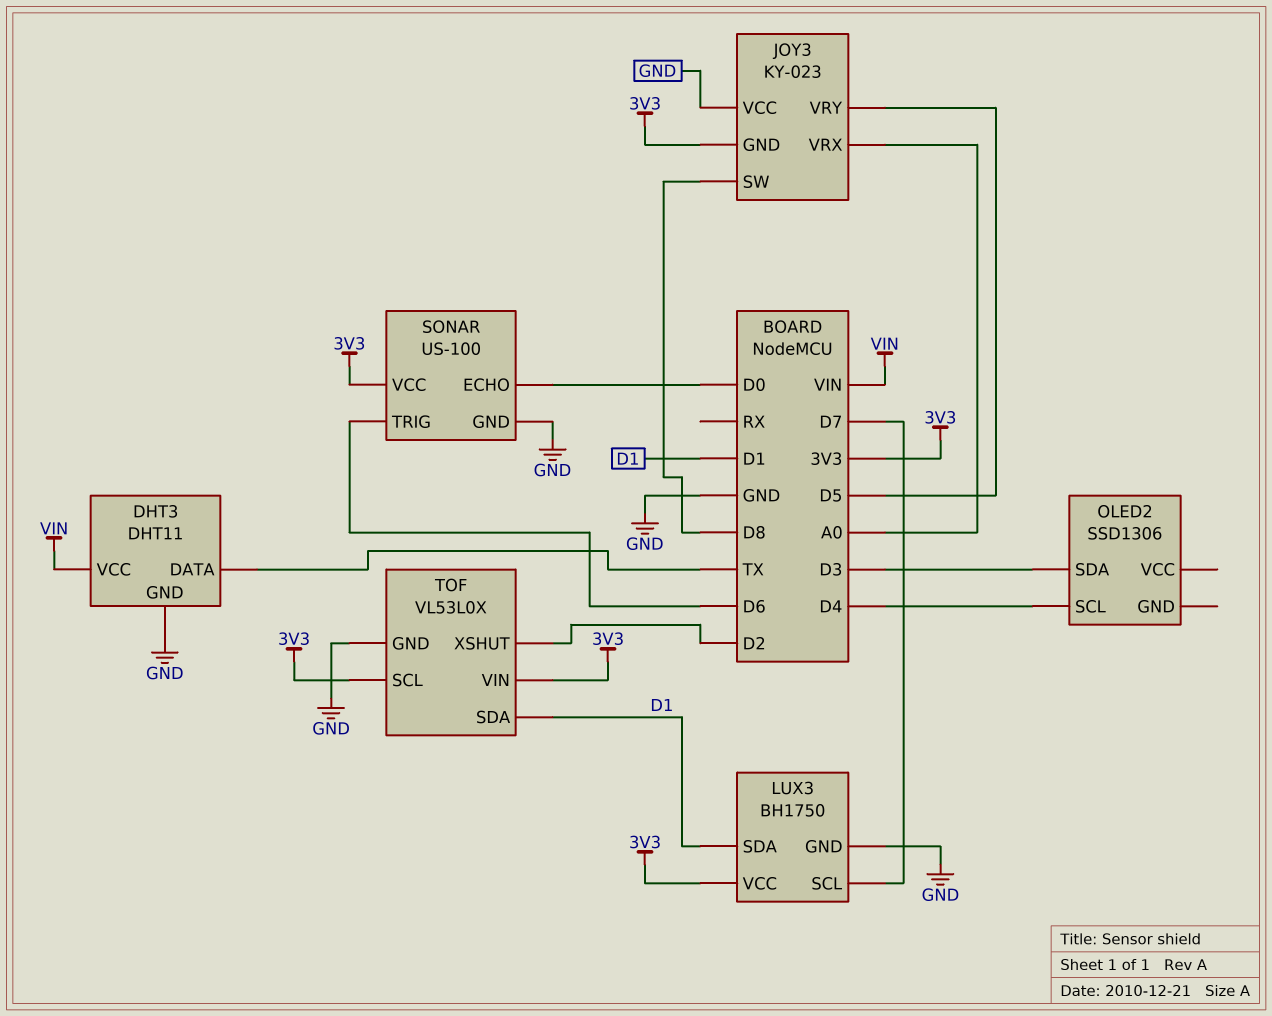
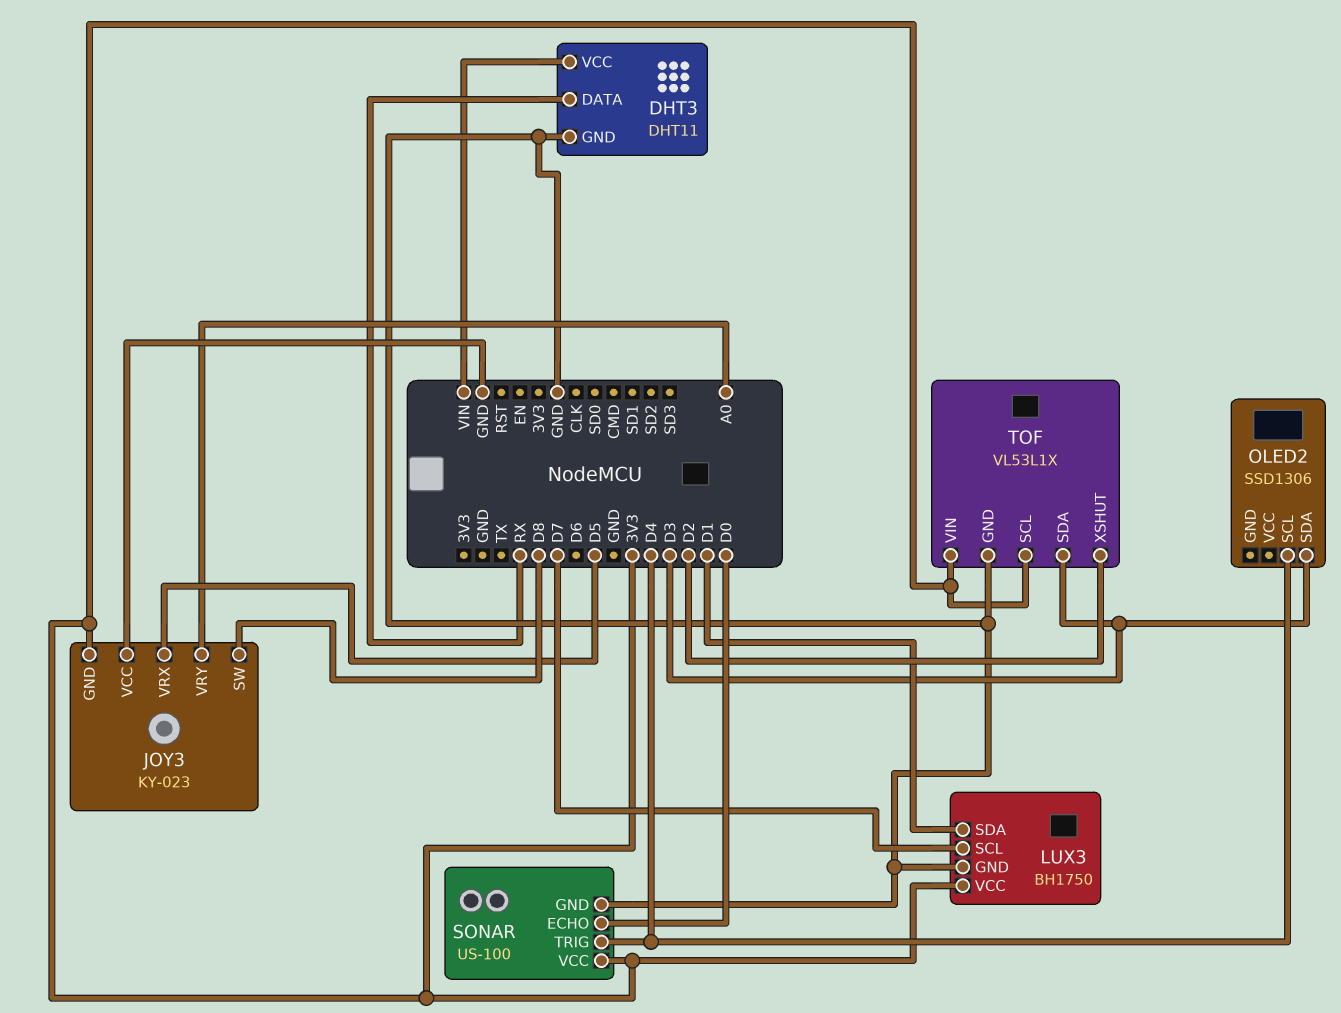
DHT3 pin DATA: TX -> RX
JOY3 pin VRX: A0 -> D5
JOY3 pin VRY: D5 -> A0
SONAR pin TRIG: D6 -> D4
TOF: VL53L0X -> VL53L1X
TOF pin SDA: D1 -> D3

